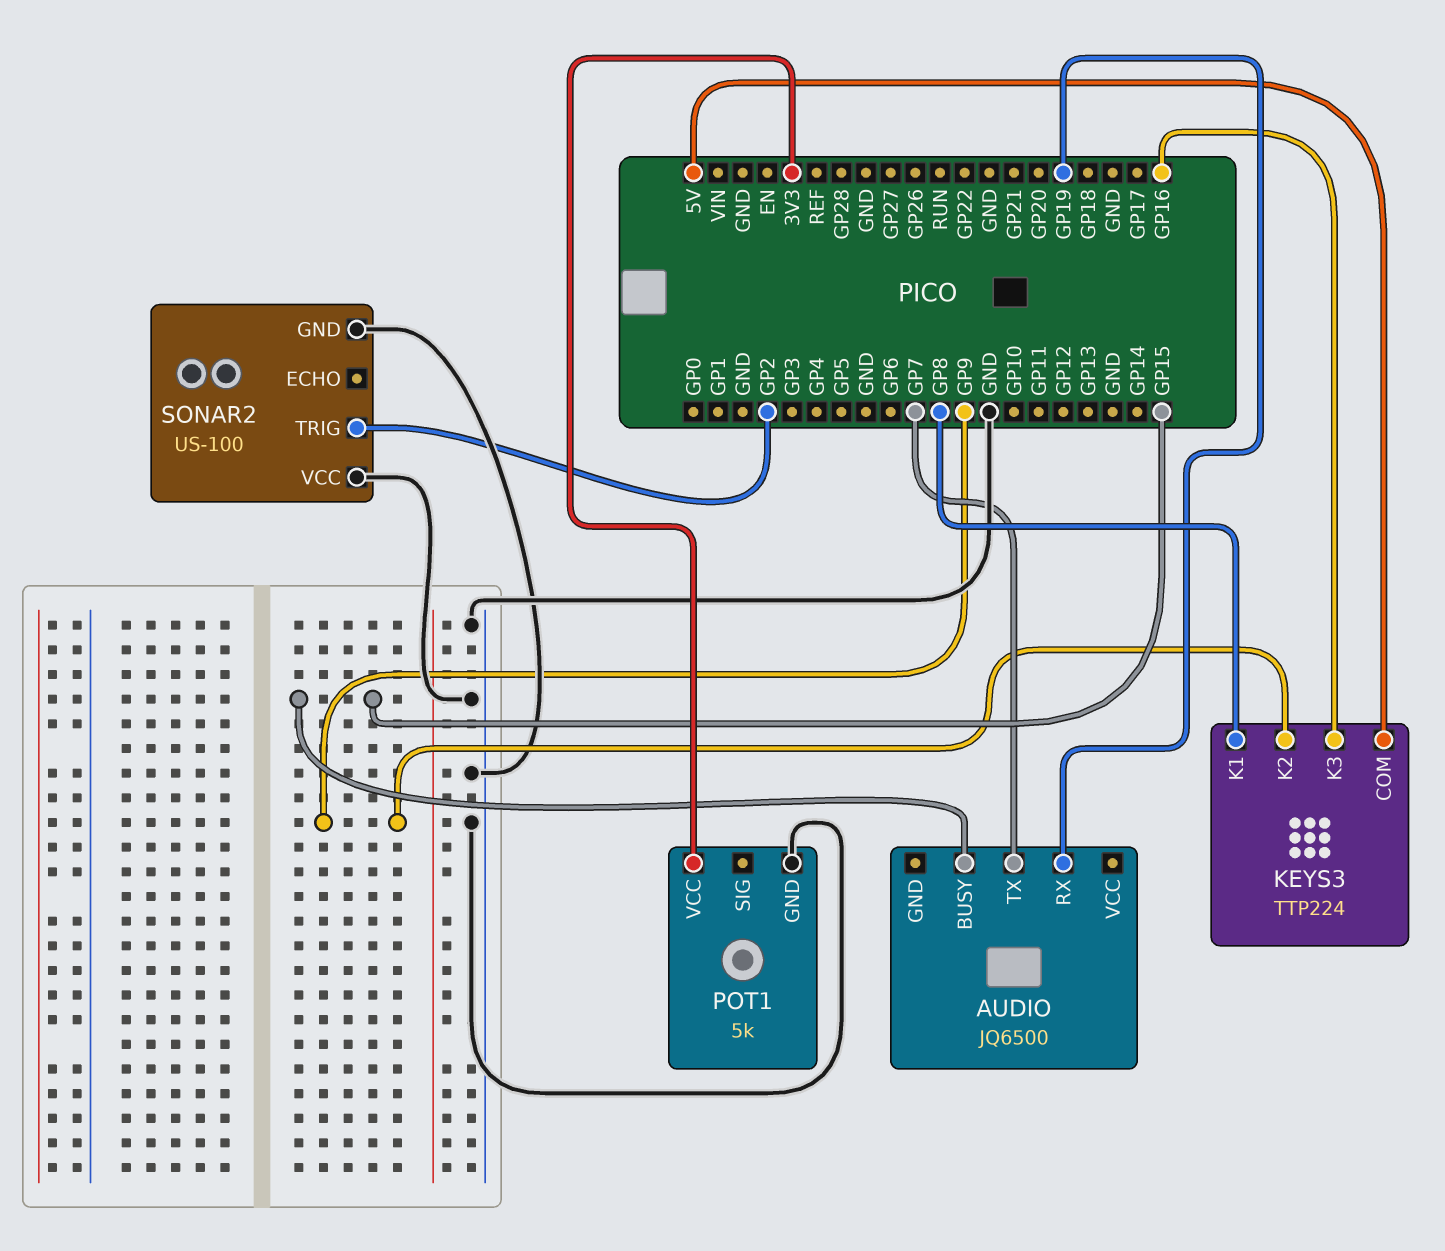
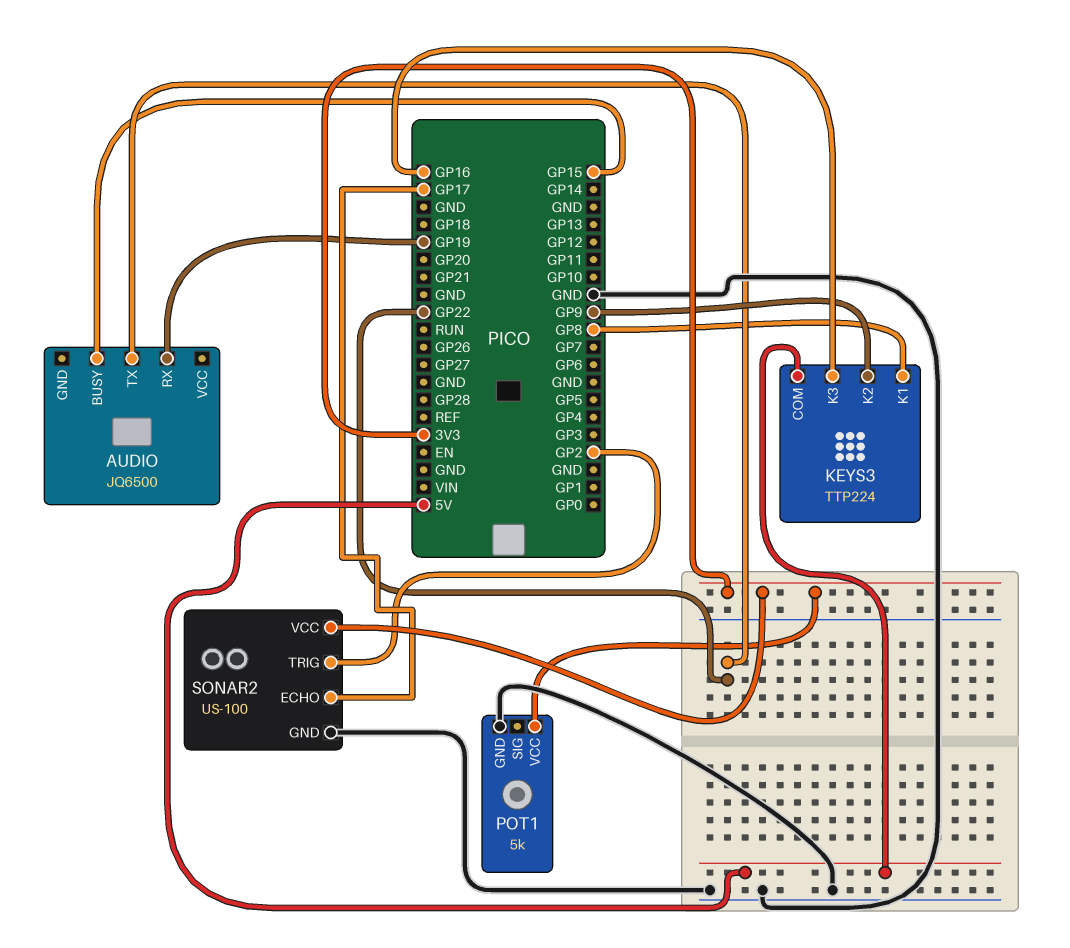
AUDIO pin TX: GP7 -> GP22
SONAR2 pin ECHO: none -> GP17
SONAR2 pin VCC: GND -> 3V3

